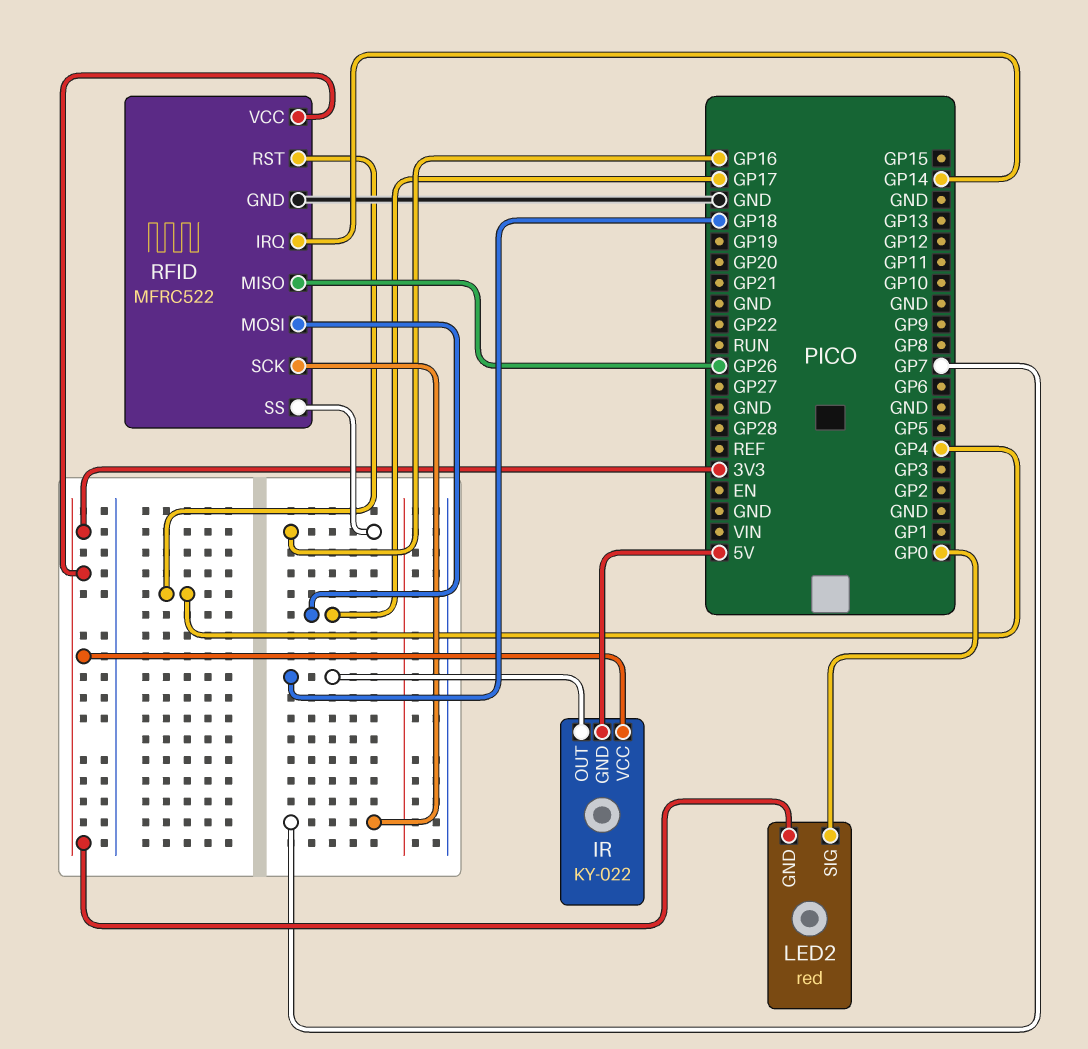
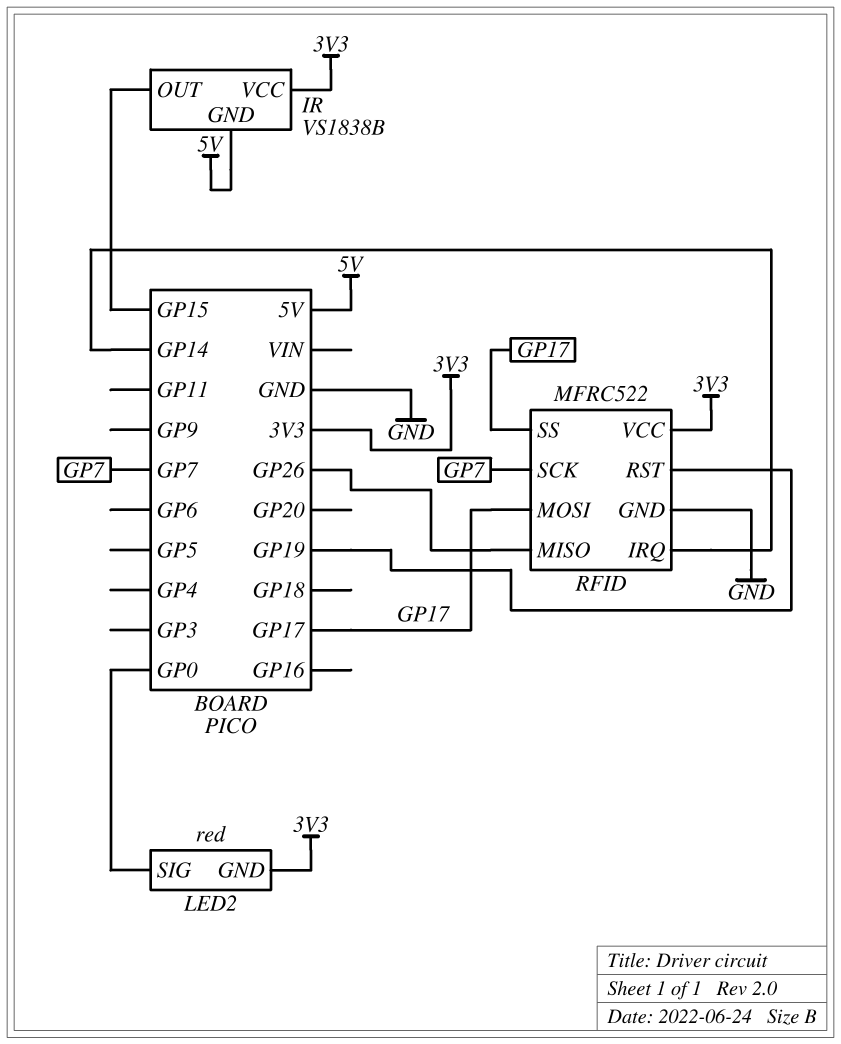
IR: KY-022 -> VS1838B
IR pin OUT: GP18 -> GP15
RFID pin RST: GP4 -> GP19
RFID pin SS: GP16 -> GP17

